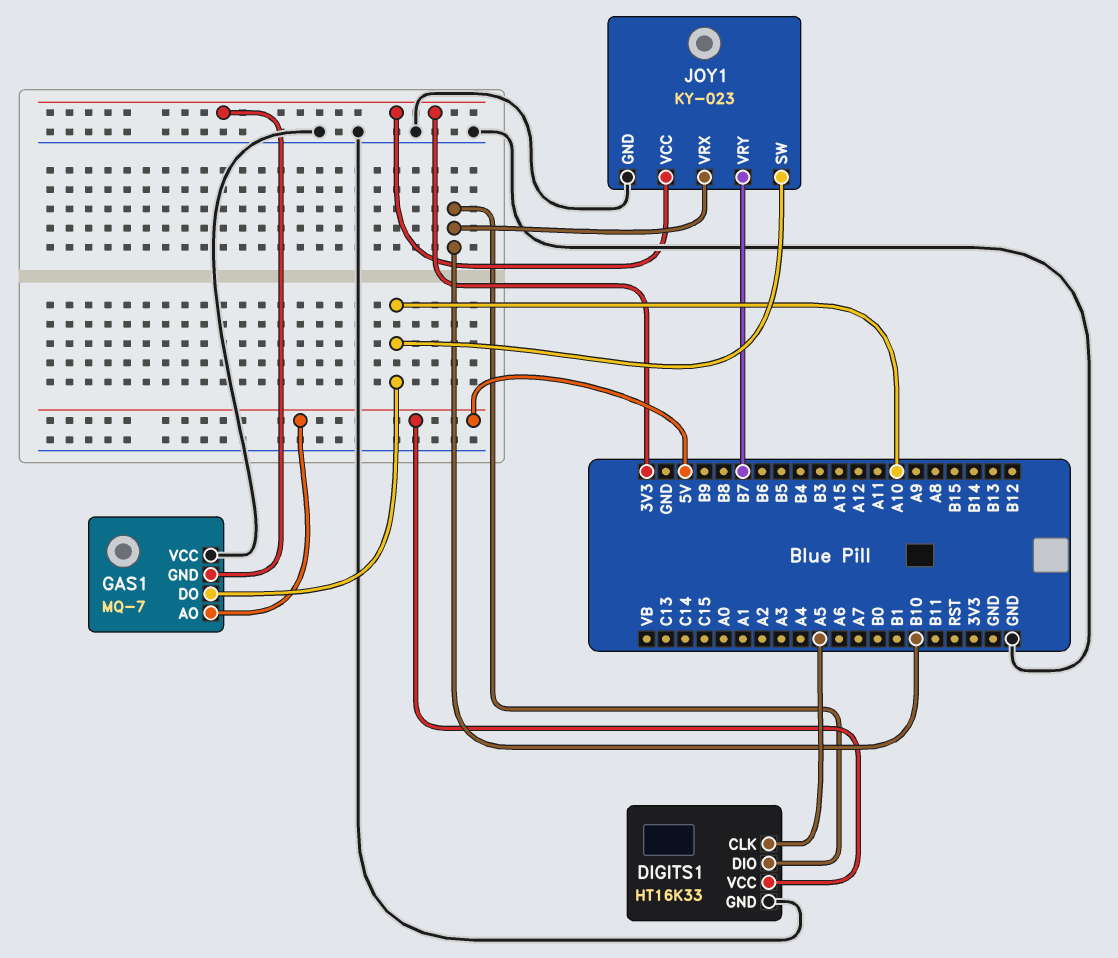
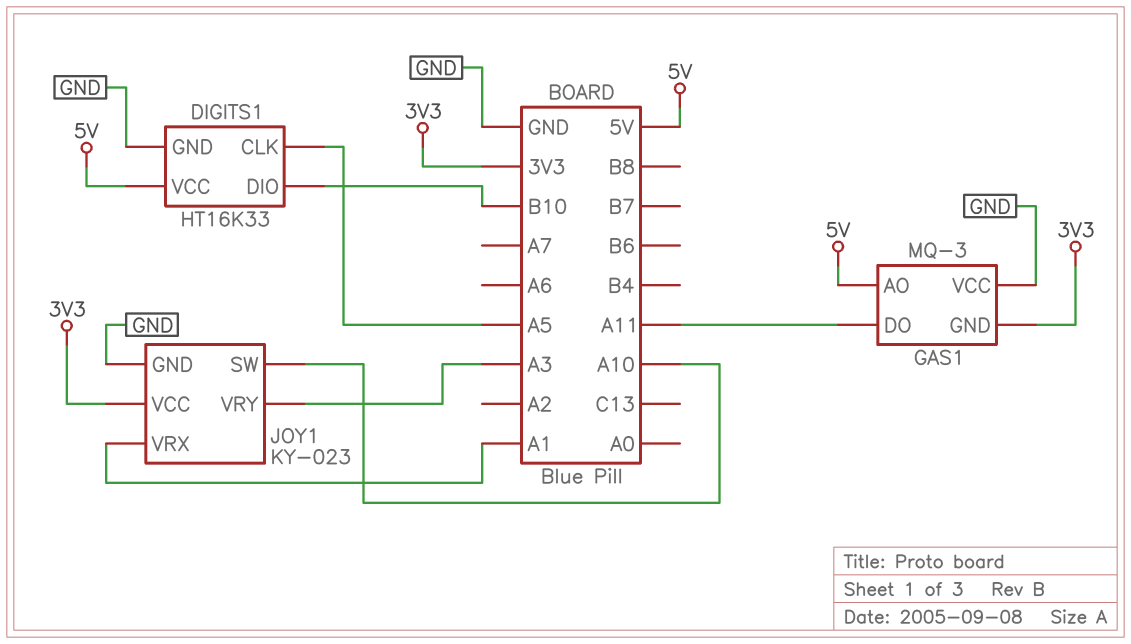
GAS1: MQ-7 -> MQ-3
GAS1 pin DO: A10 -> A11
JOY1 pin VRX: B10 -> A1
JOY1 pin VRY: B7 -> A3

